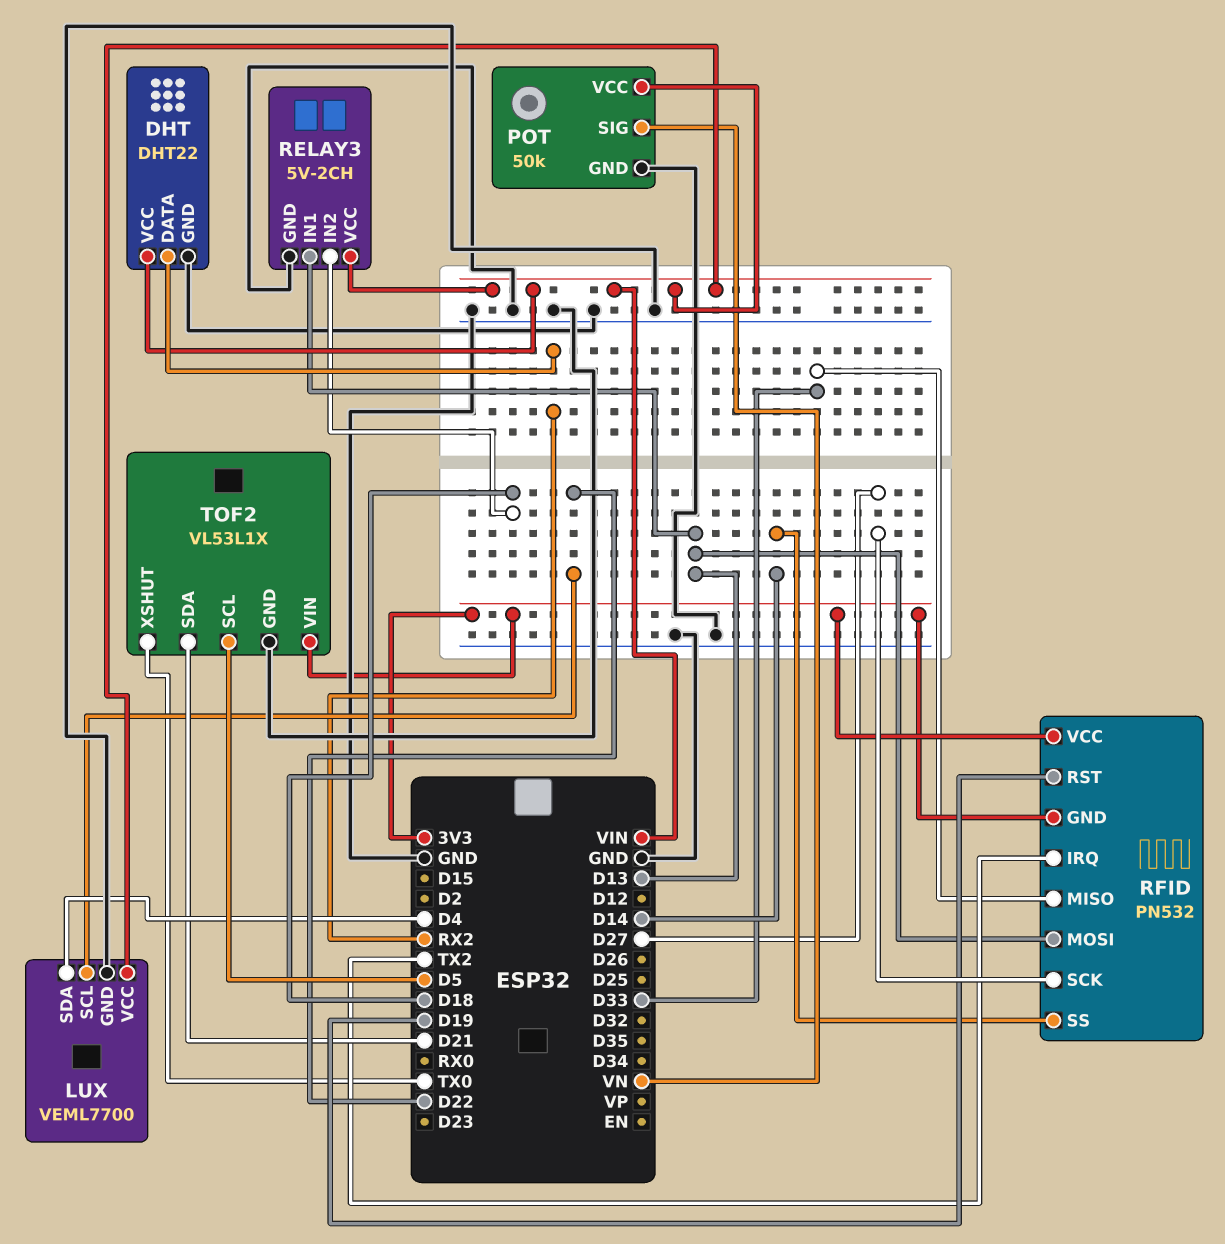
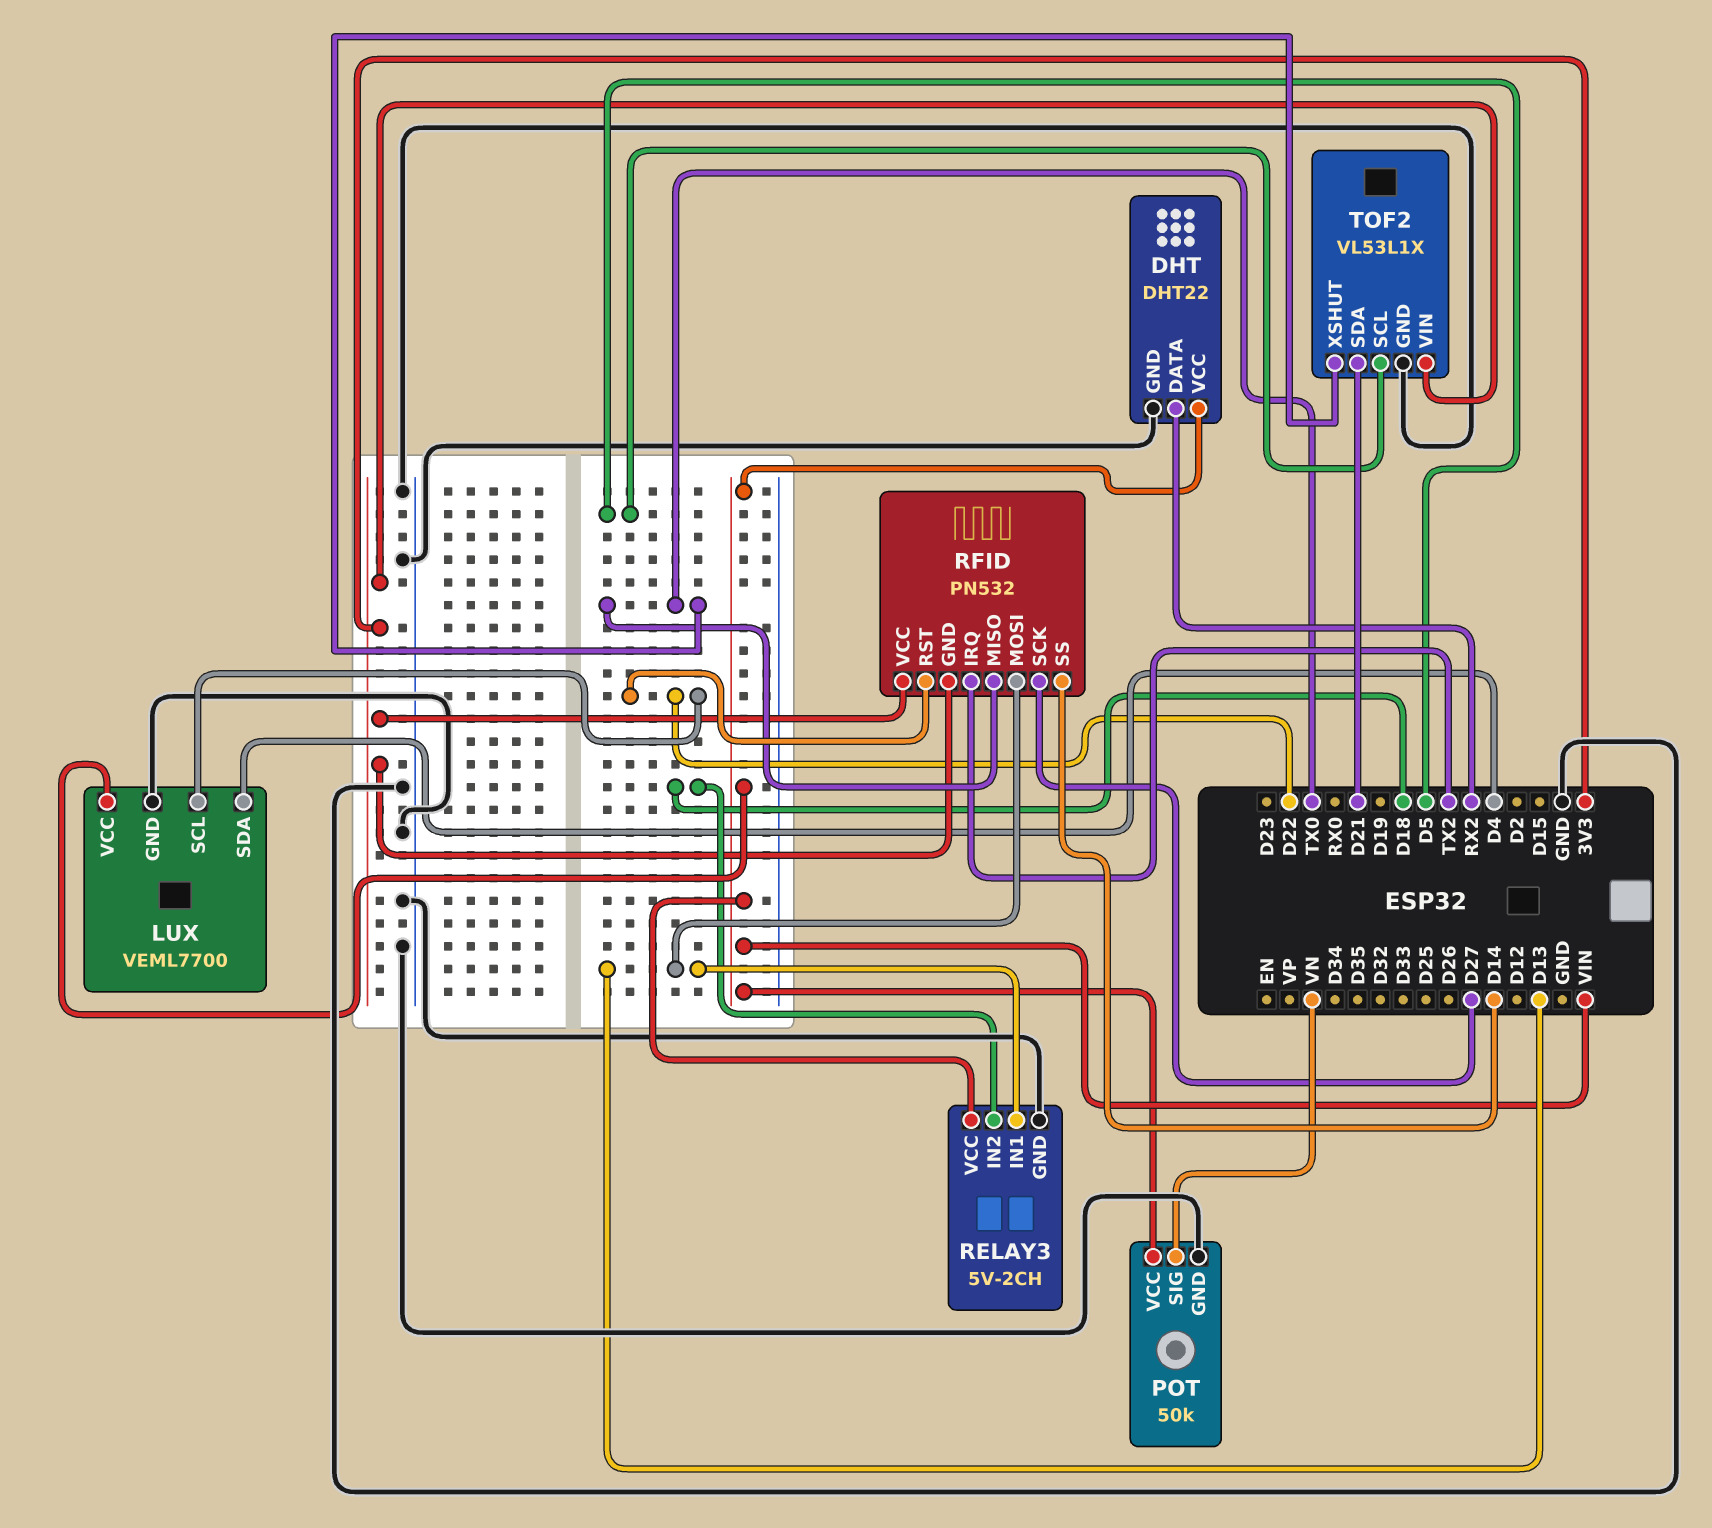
RFID pin MISO: D33 -> TX0
RFID pin RST: D19 -> D22

